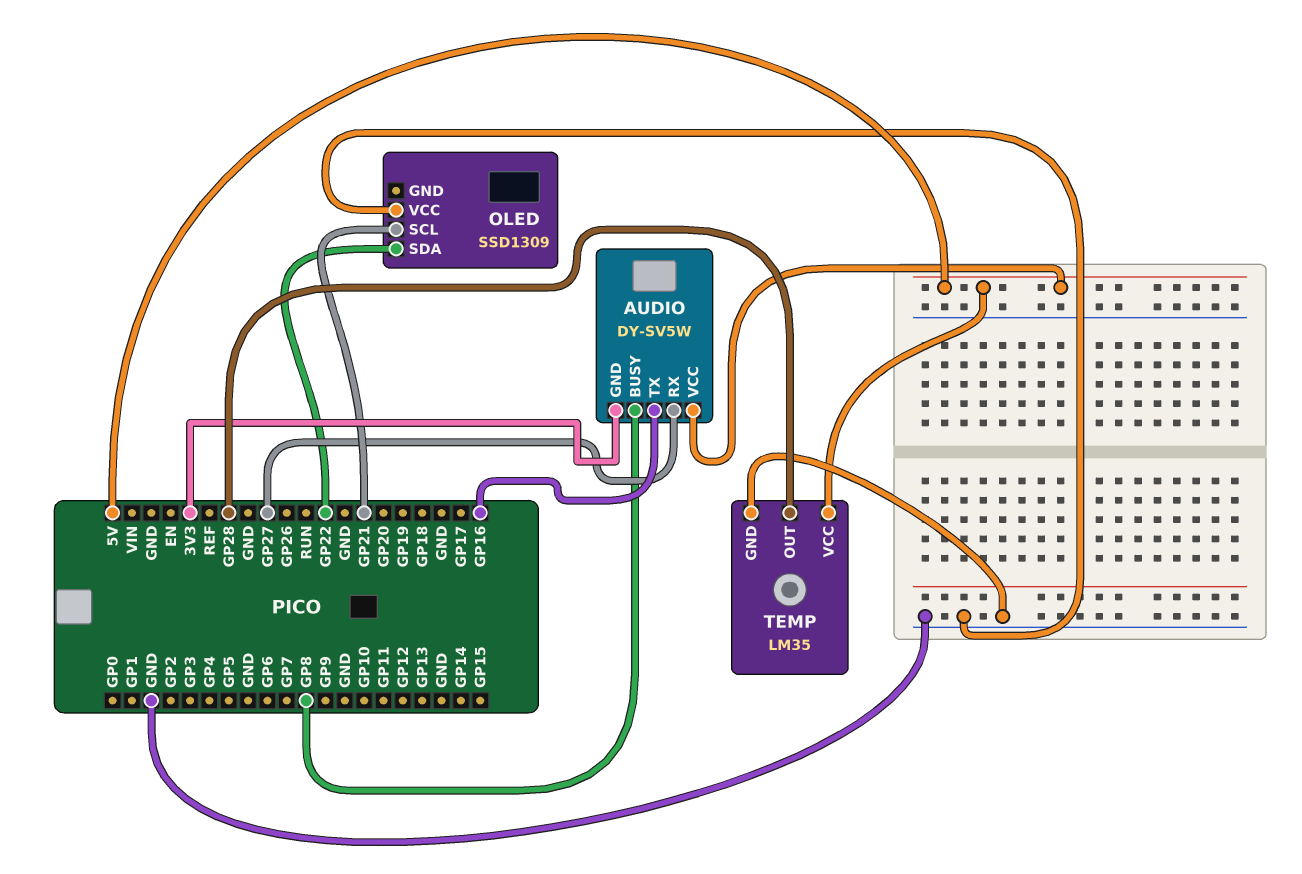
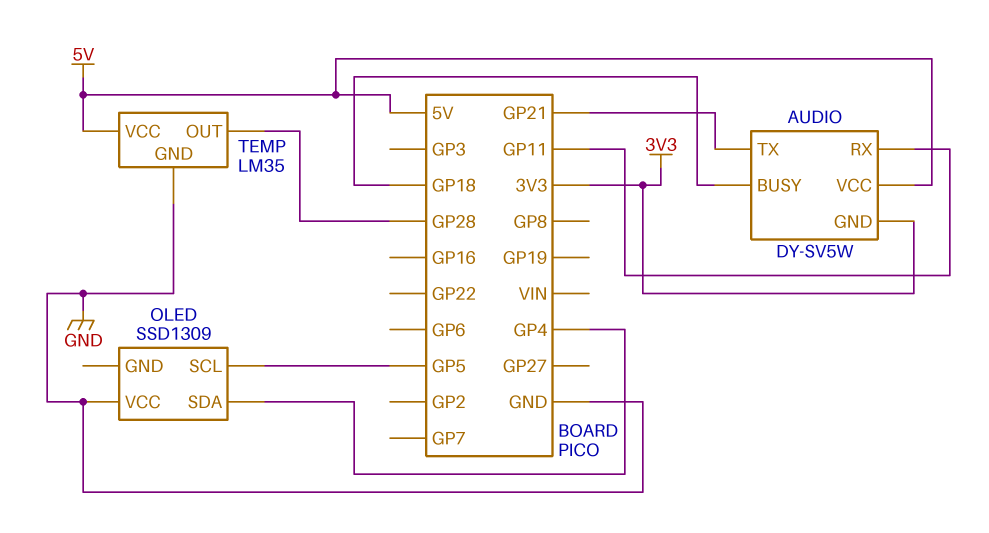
AUDIO pin BUSY: GP8 -> GP18
AUDIO pin RX: GP27 -> GP11
AUDIO pin TX: GP16 -> GP21
OLED pin SCL: GP21 -> GP5
OLED pin SDA: GP22 -> GP4

